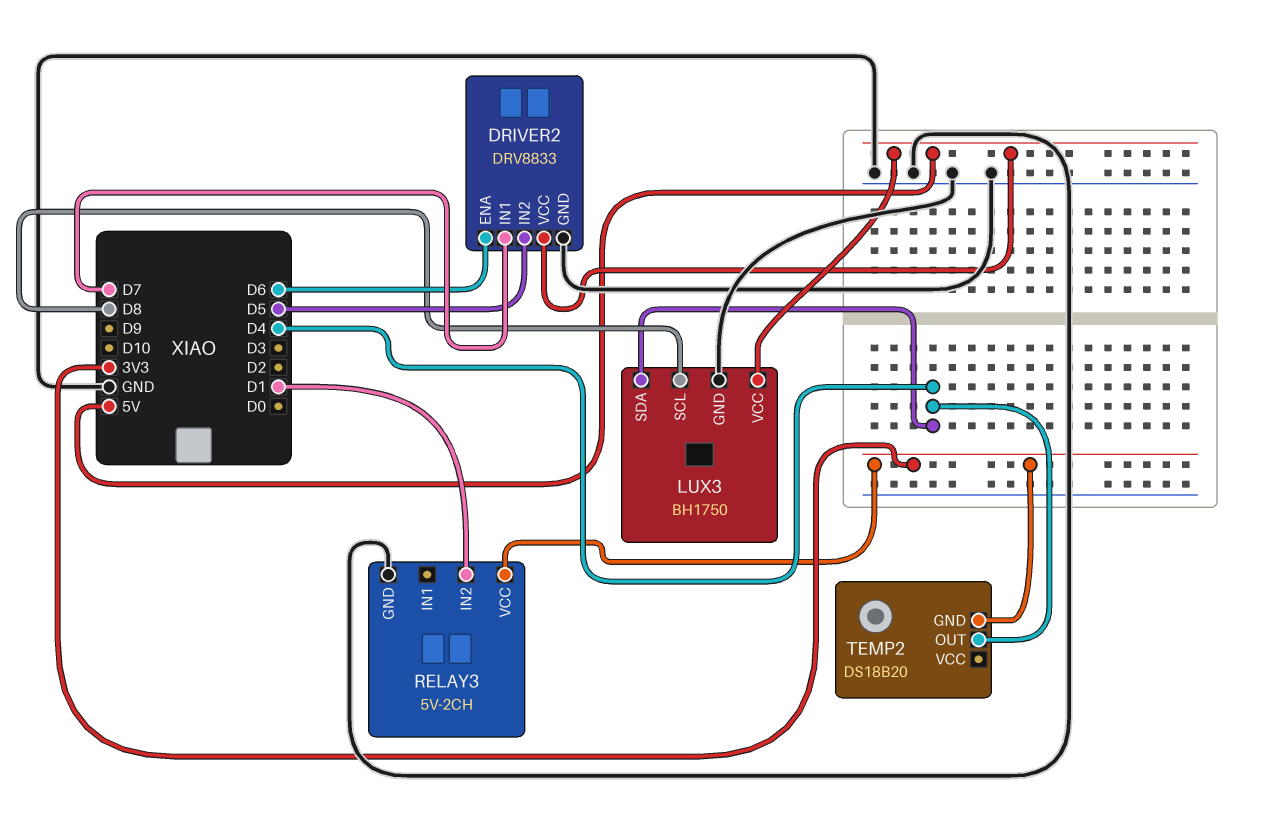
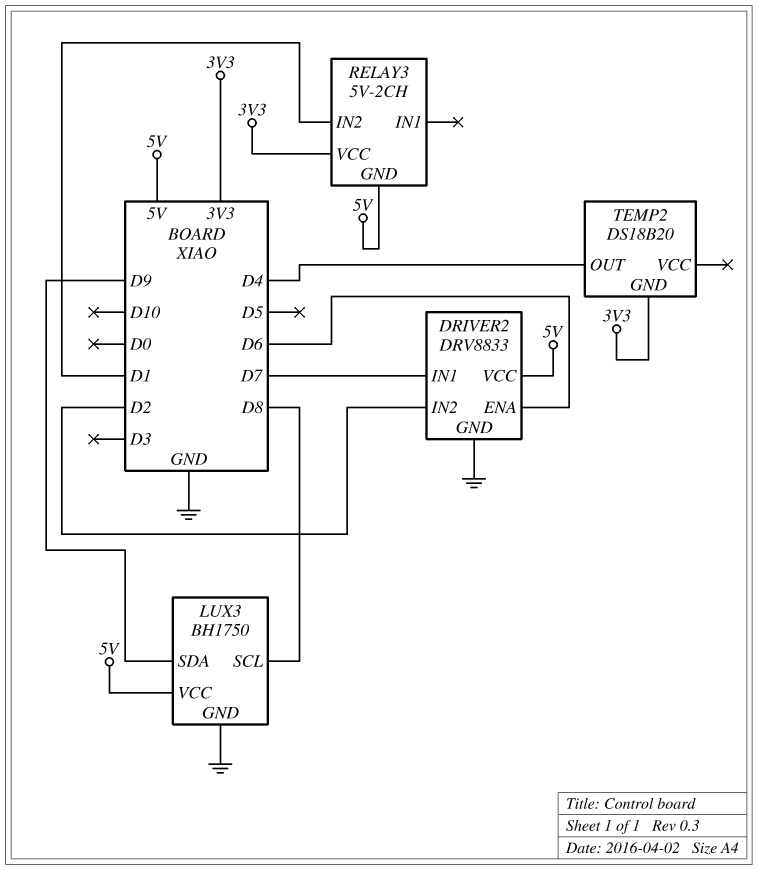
DRIVER2 pin IN2: D5 -> D2
LUX3 pin SDA: D4 -> D9
RELAY3 pin GND: GND -> 5V

